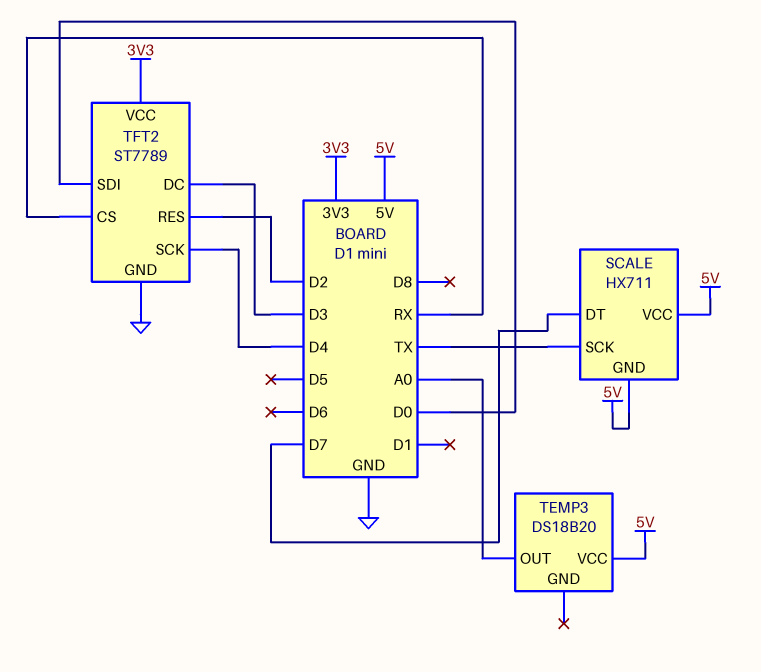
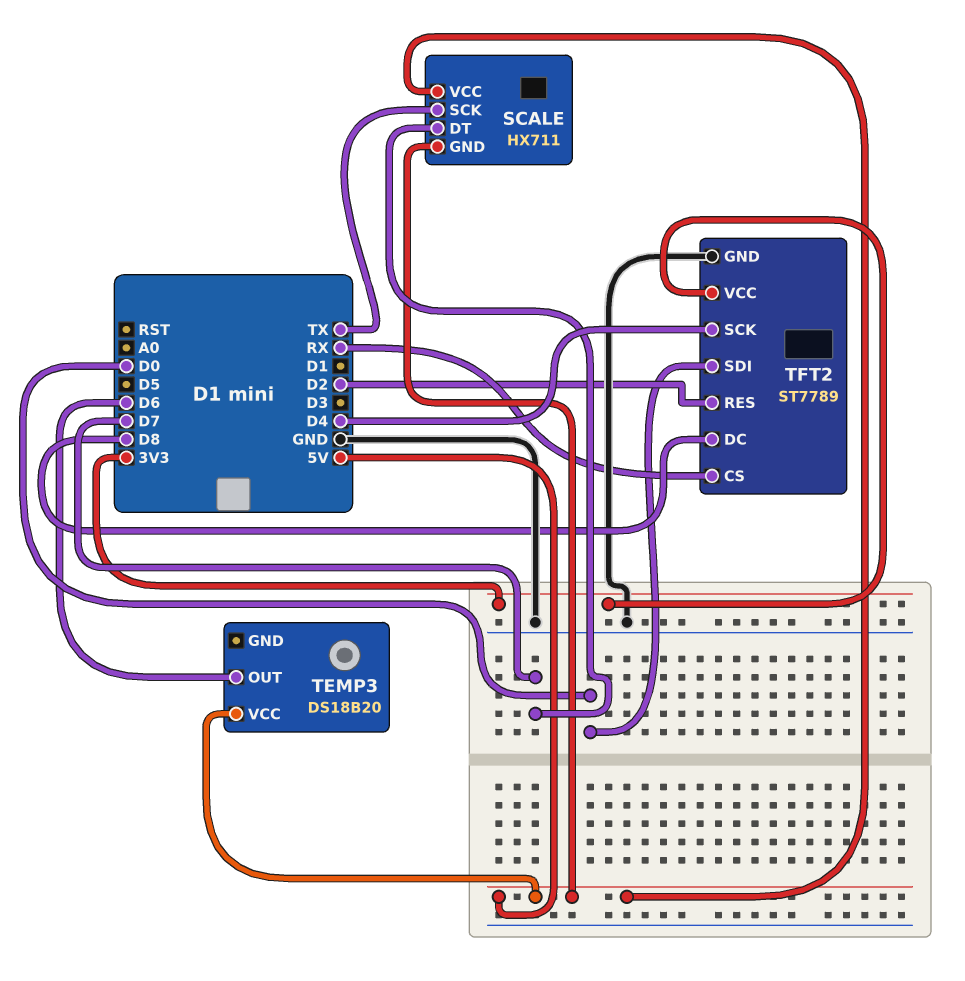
TEMP3 pin OUT: A0 -> D6
TFT2 pin DC: D3 -> D8

